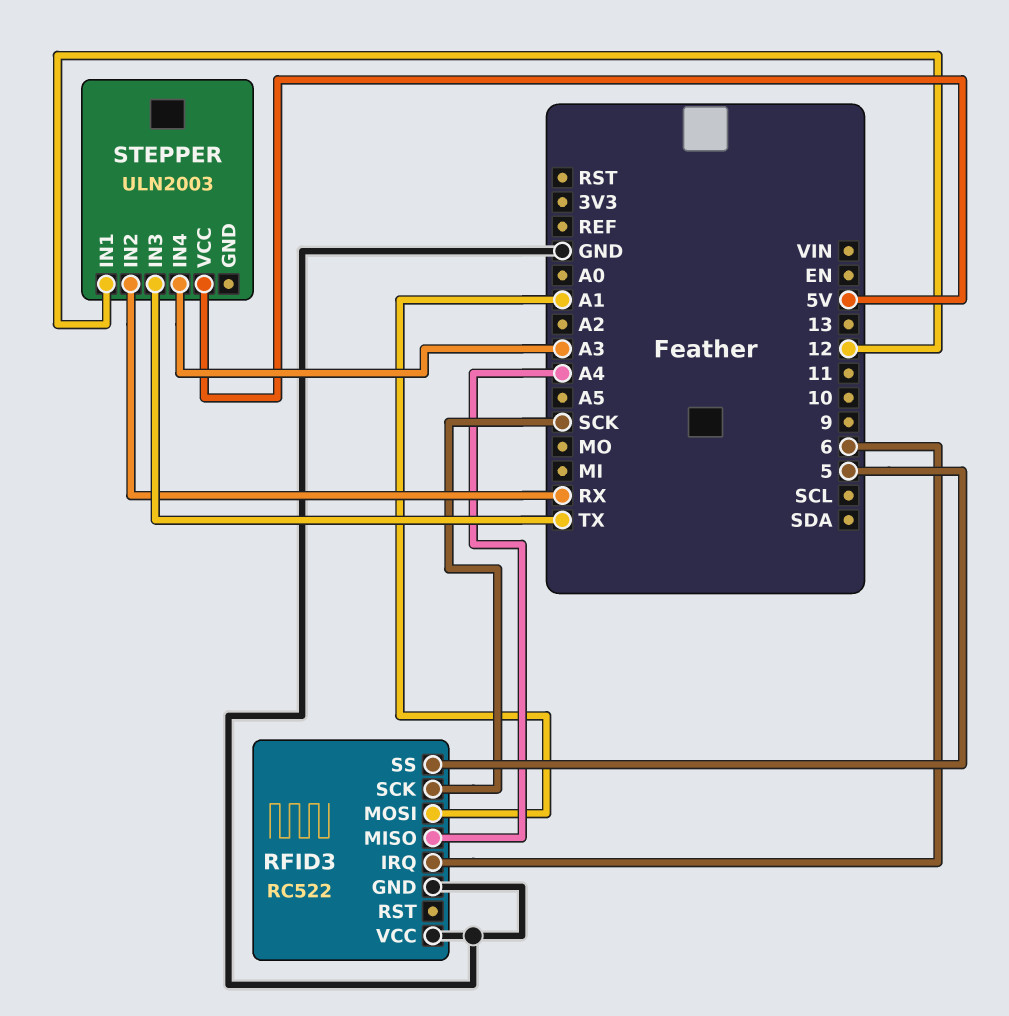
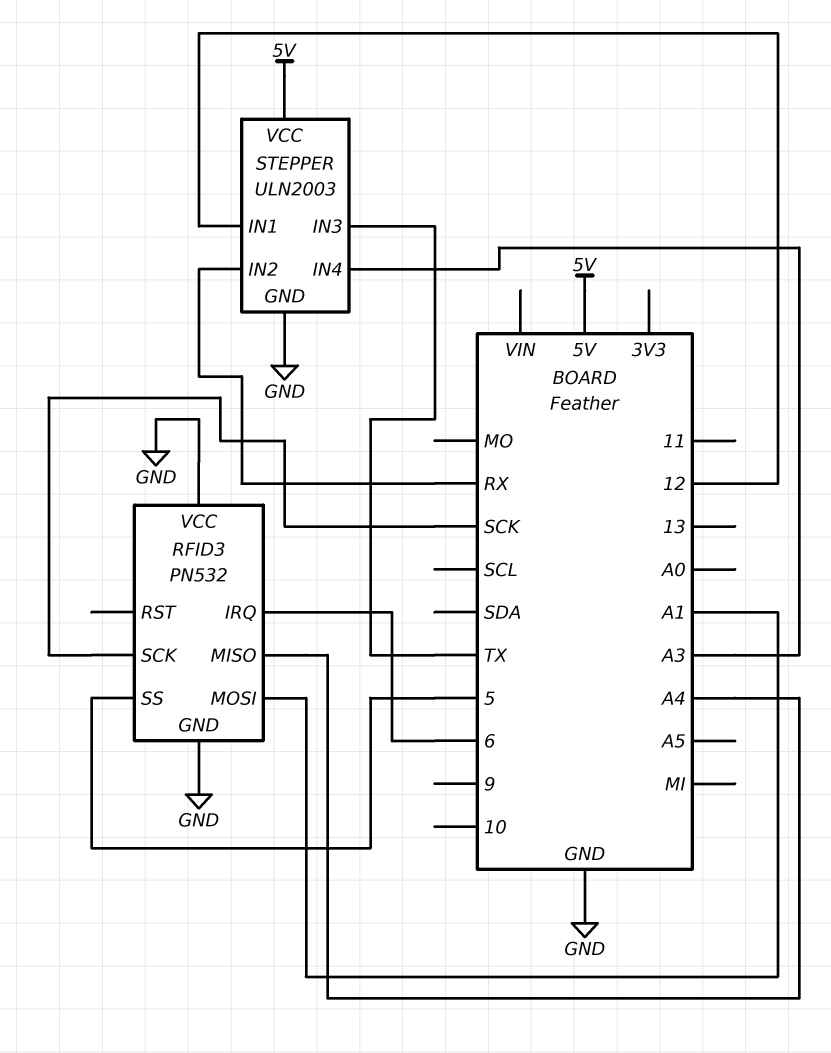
RFID3: RC522 -> PN532
STEPPER pin GND: none -> GND

